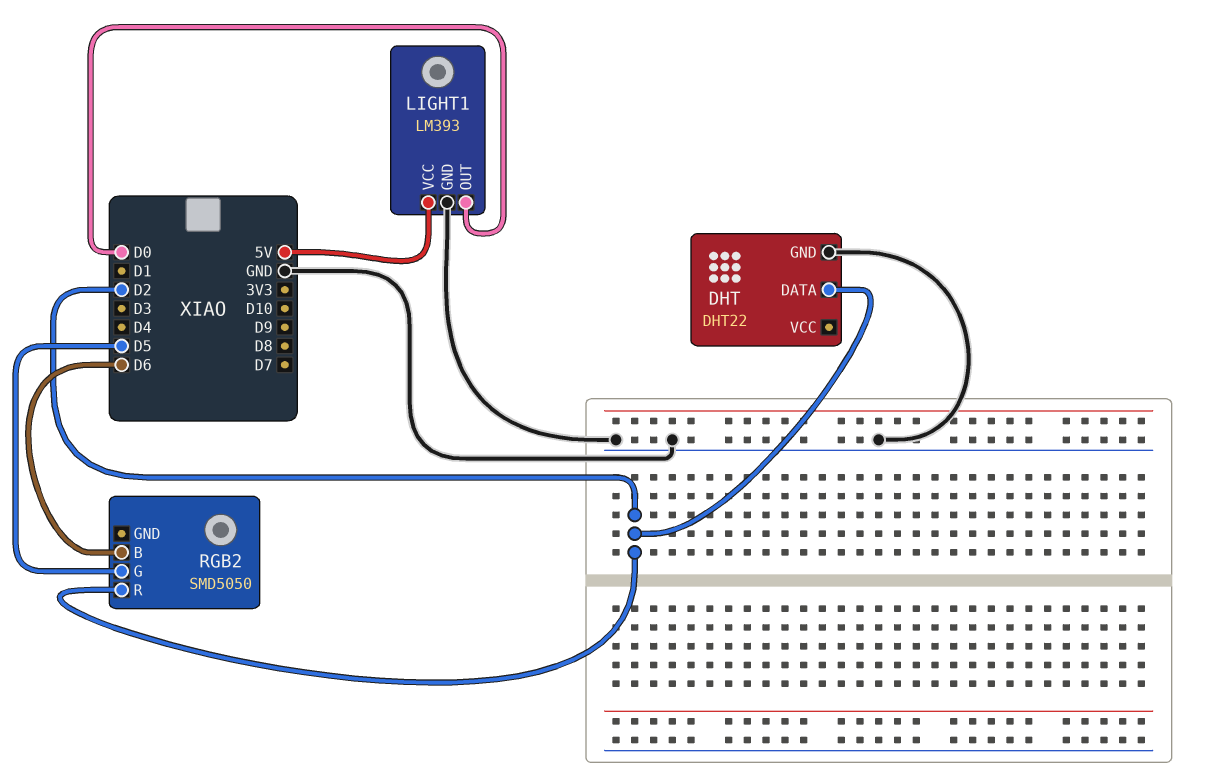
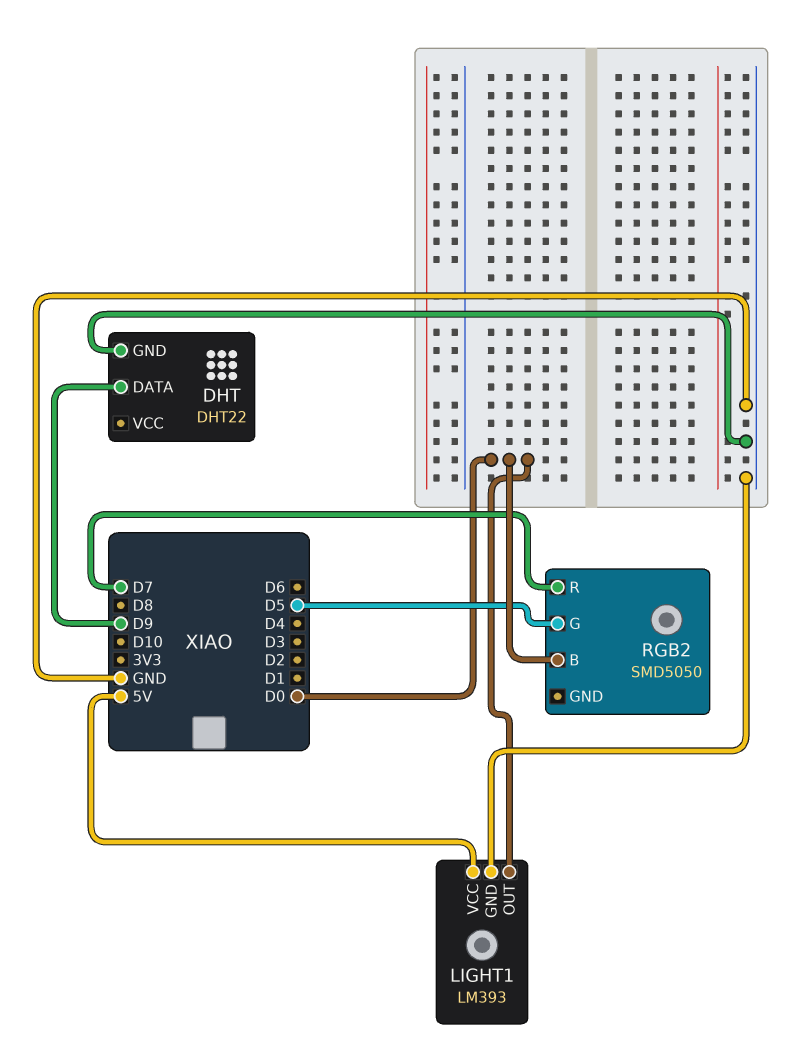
DHT pin DATA: D2 -> D9
RGB2 pin B: D6 -> D0
RGB2 pin R: D2 -> D7

